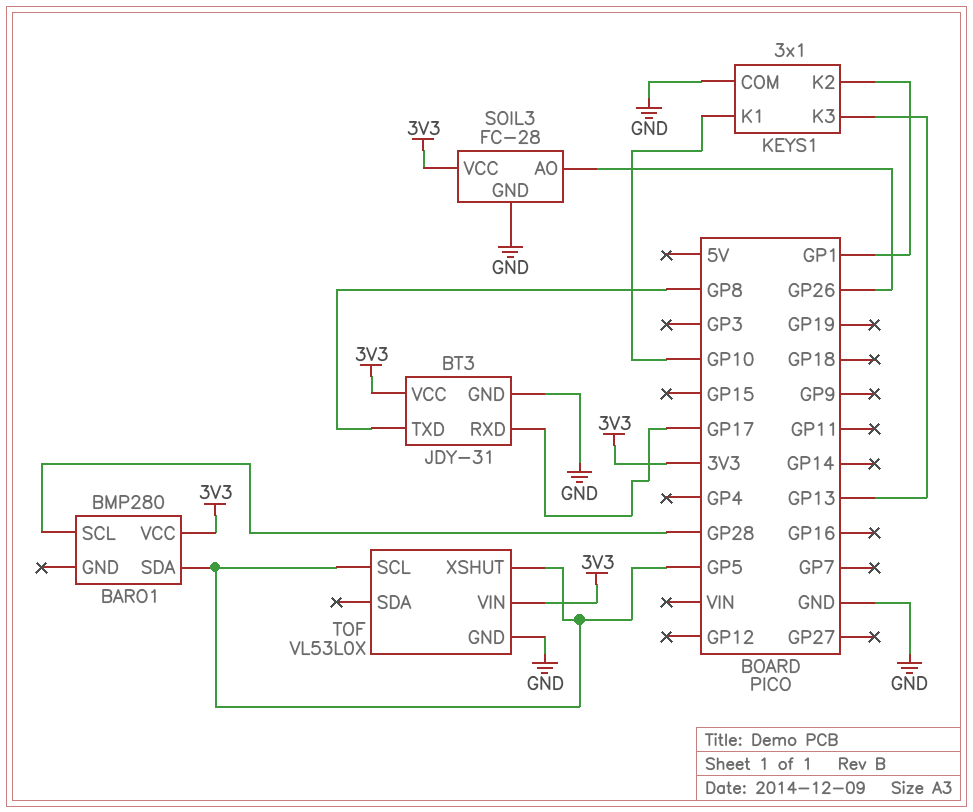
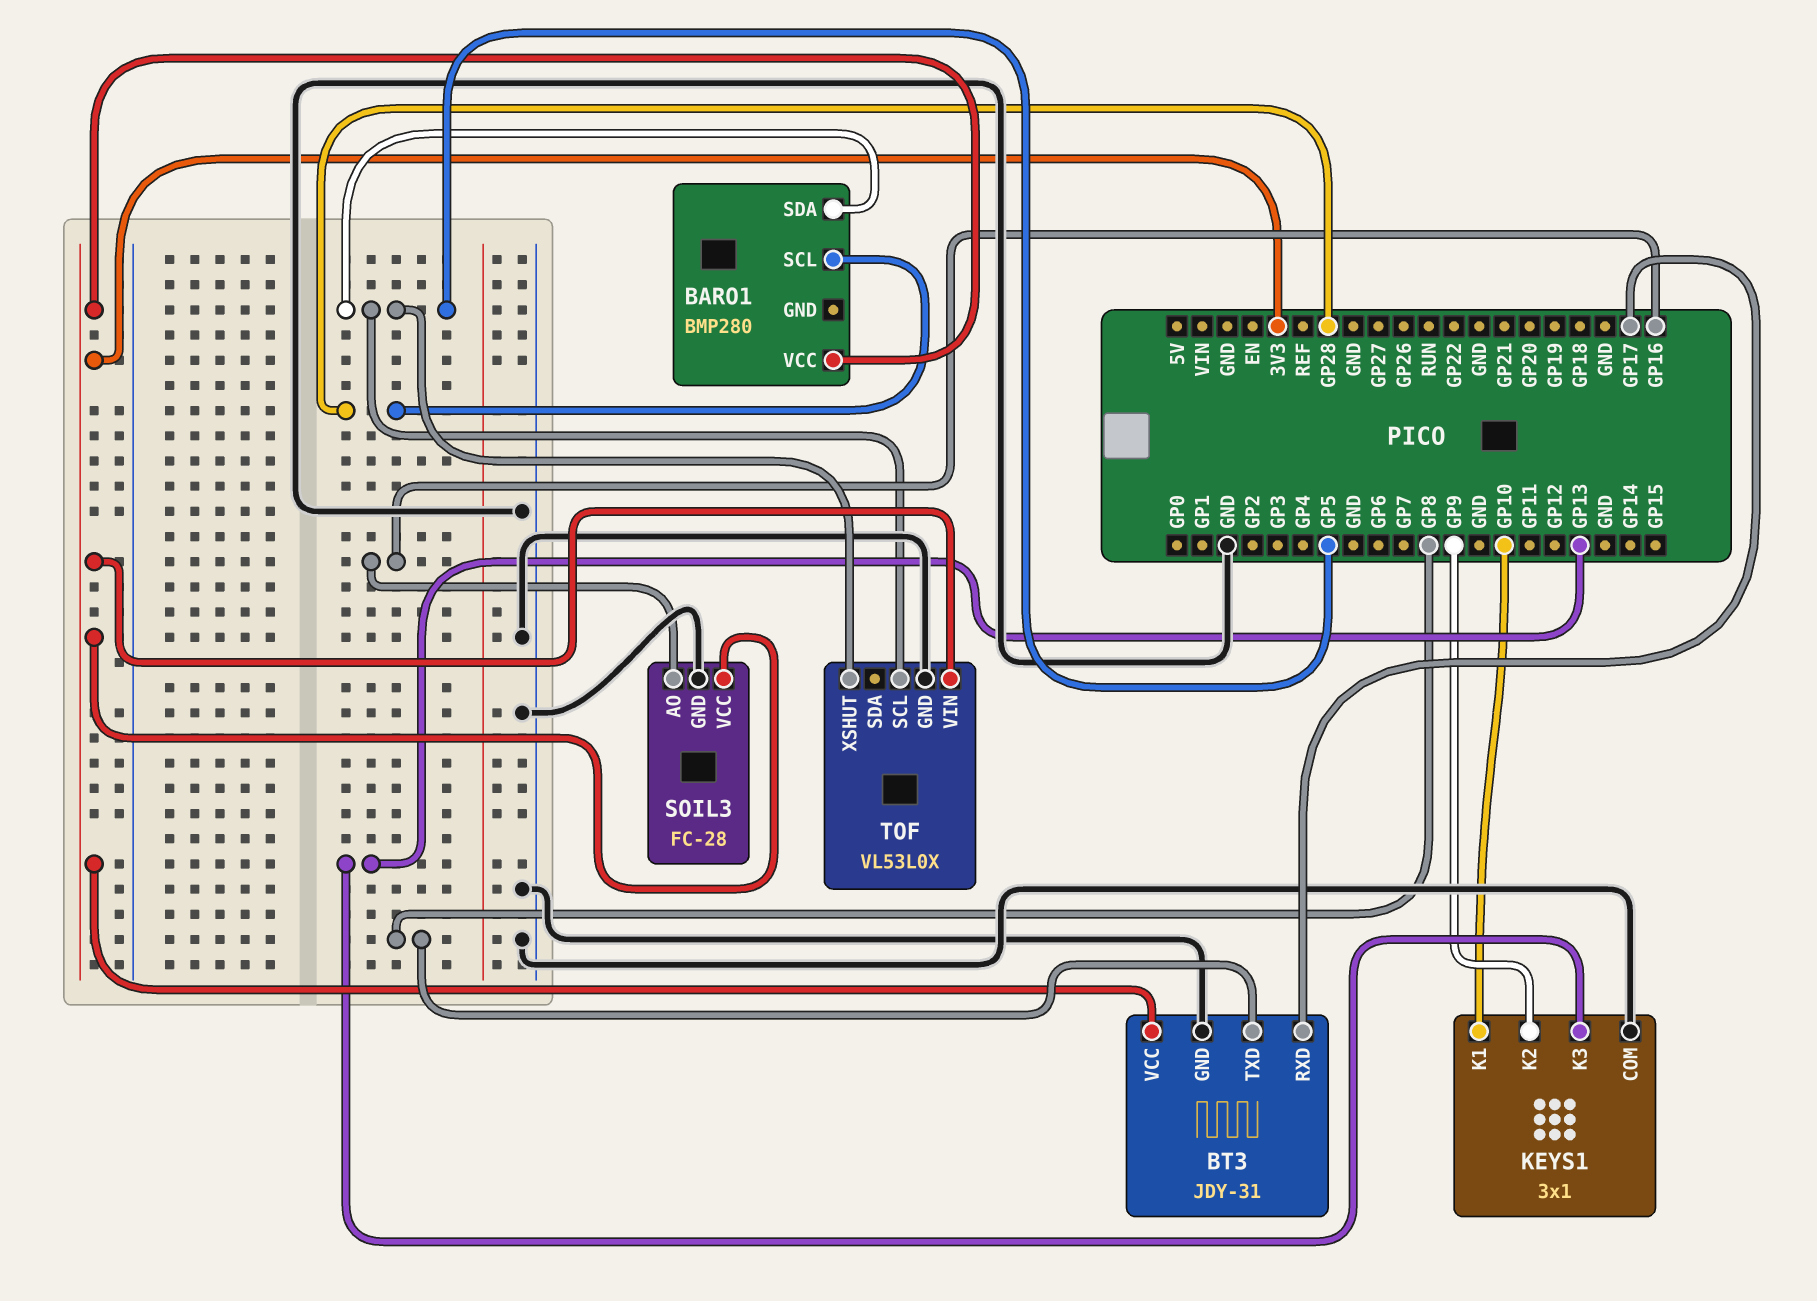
KEYS1 pin K2: GP1 -> GP9
SOIL3 pin AO: GP26 -> GP16

